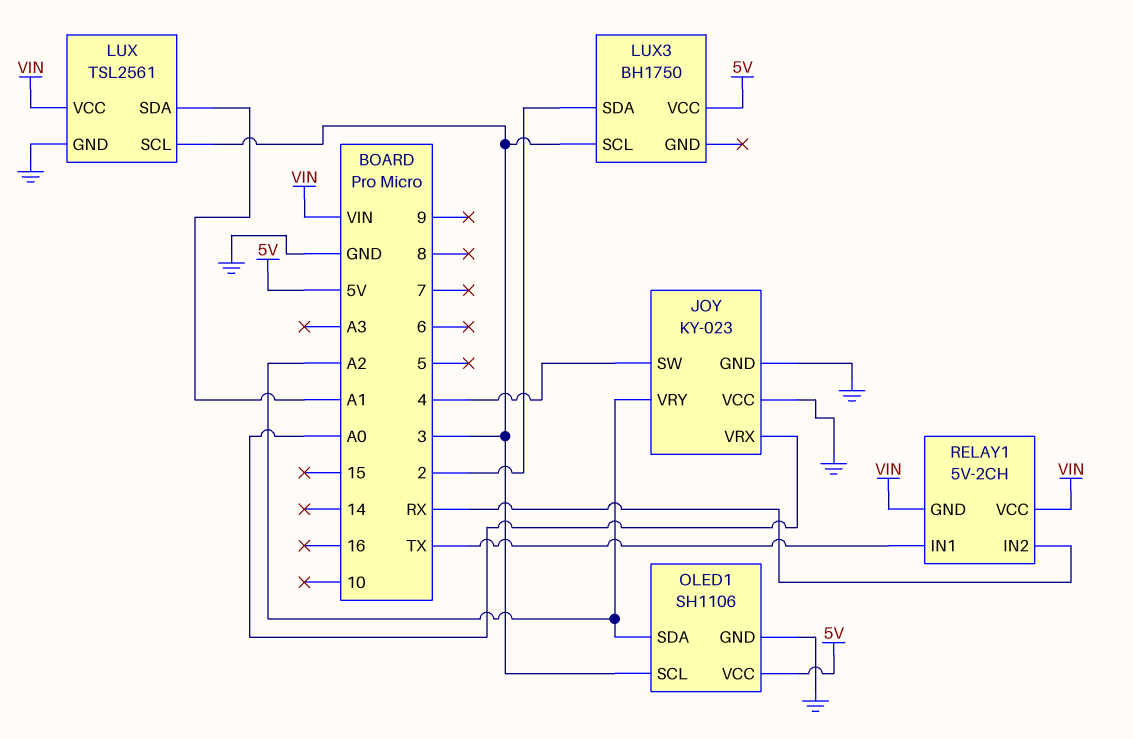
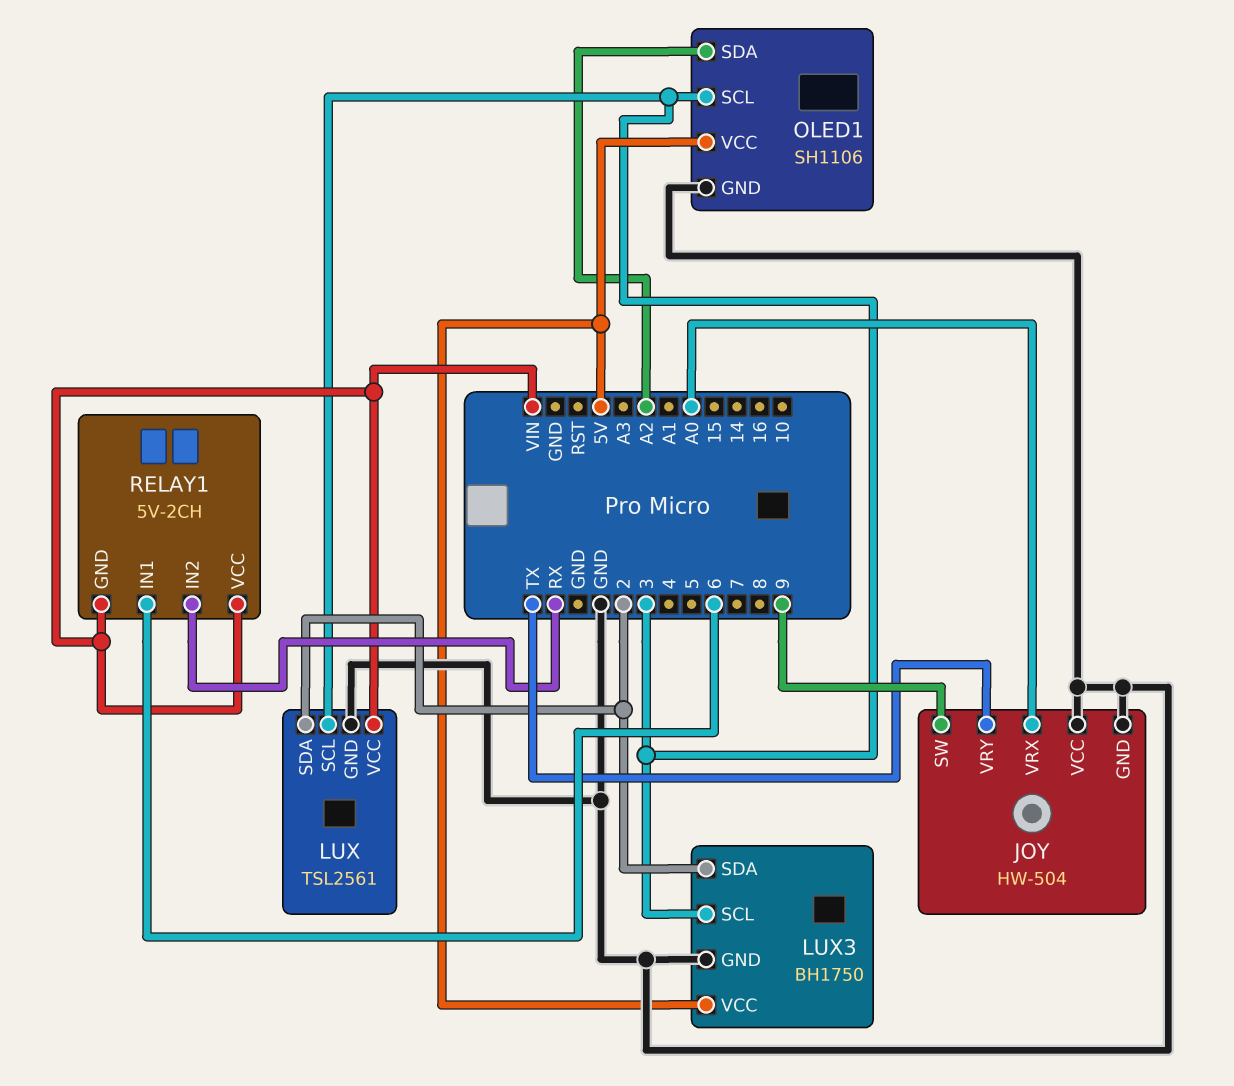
JOY: KY-023 -> HW-504
JOY pin SW: 4 -> 9
JOY pin VRY: A2 -> TX
LUX pin SDA: A1 -> 2
LUX3 pin GND: none -> GND
RELAY1 pin IN1: TX -> 6

